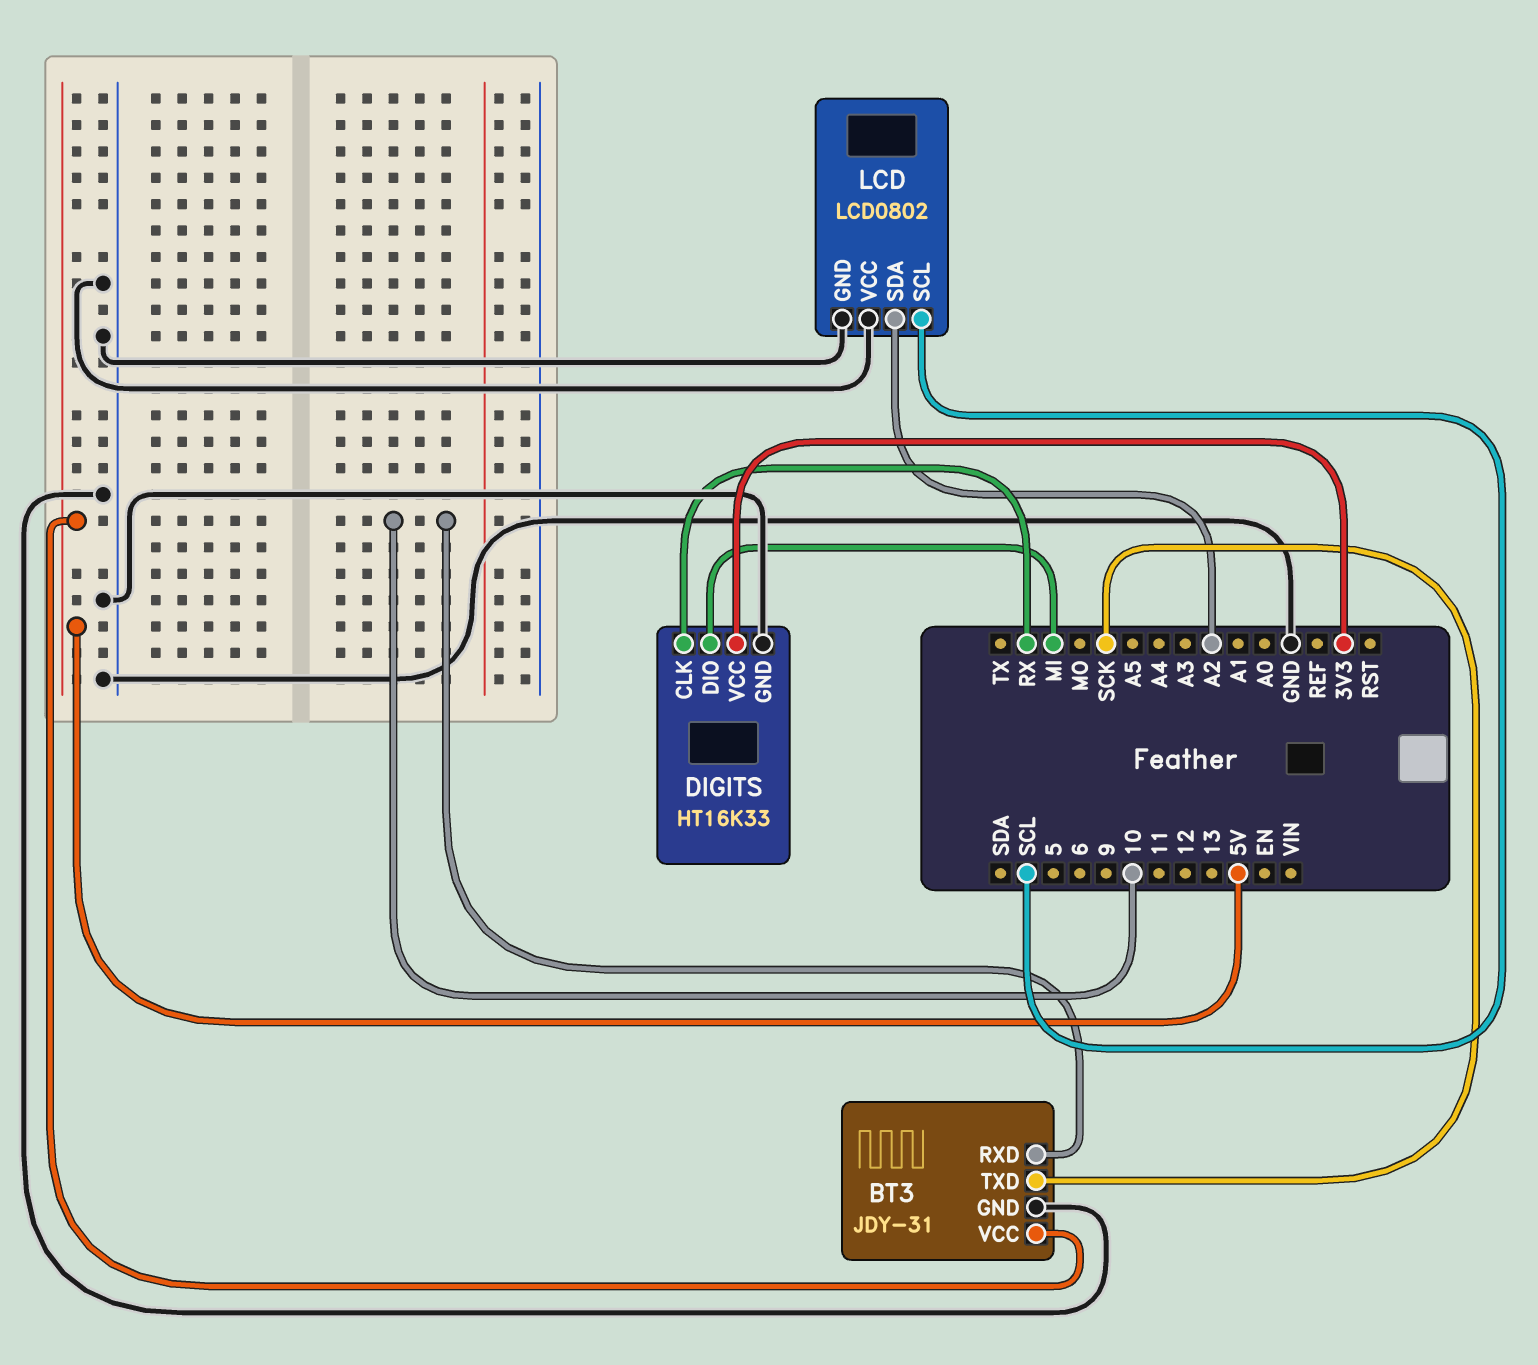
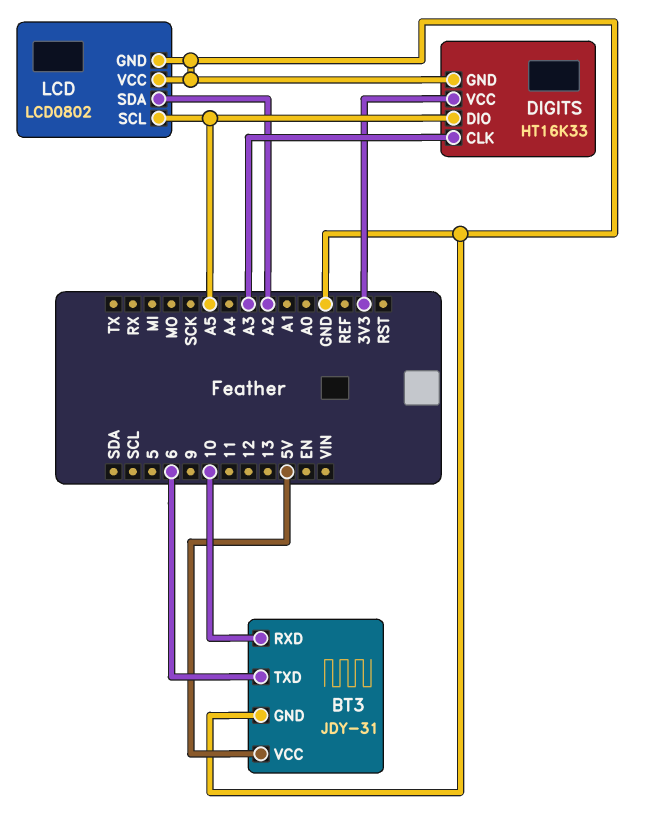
BT3 pin TXD: SCK -> 6
DIGITS pin CLK: RX -> A3
DIGITS pin DIO: MI -> A5
LCD pin SCL: SCL -> A5

